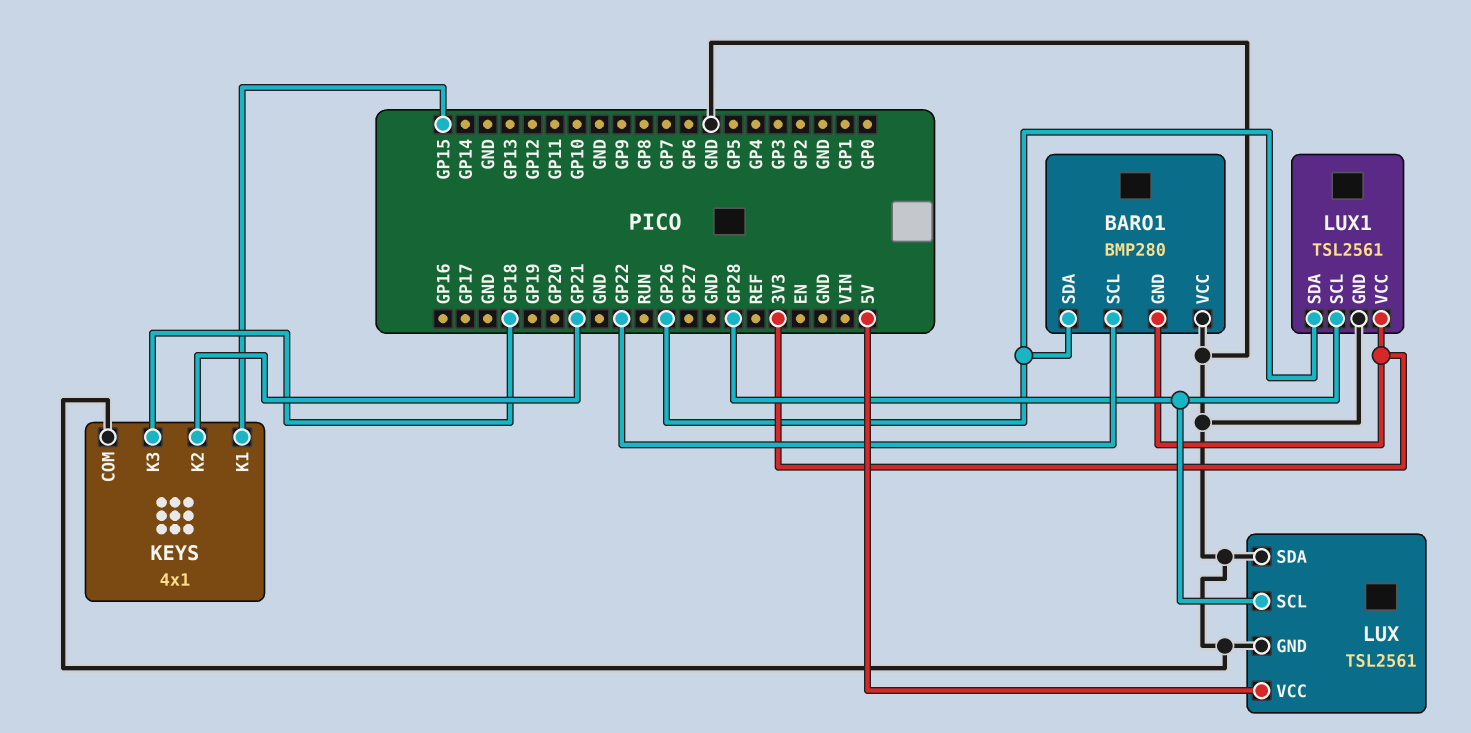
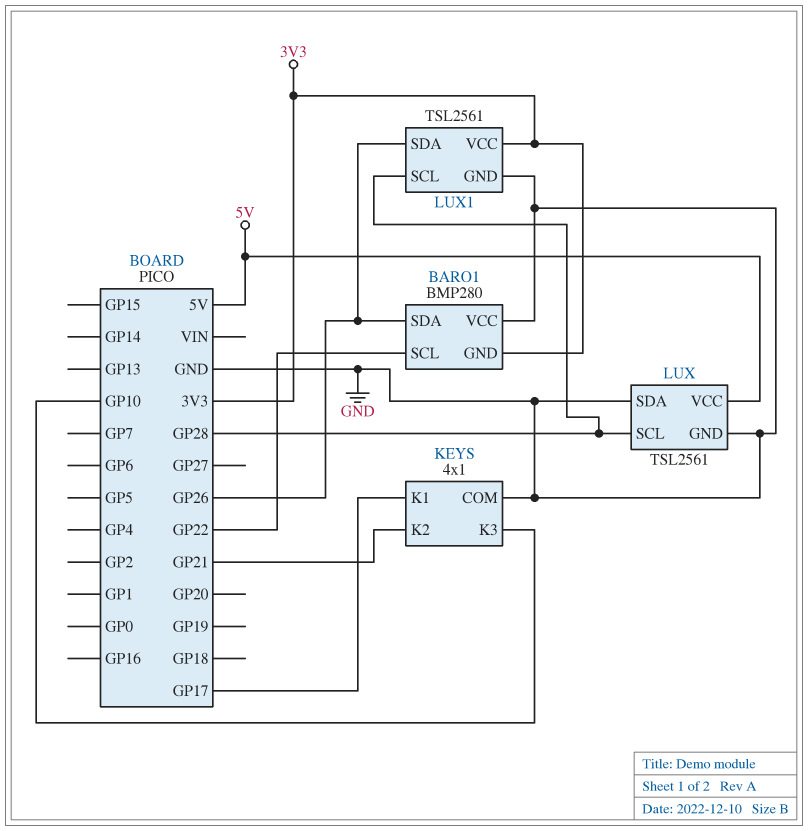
KEYS pin K1: GP15 -> GP17
KEYS pin K3: GP18 -> GP10

